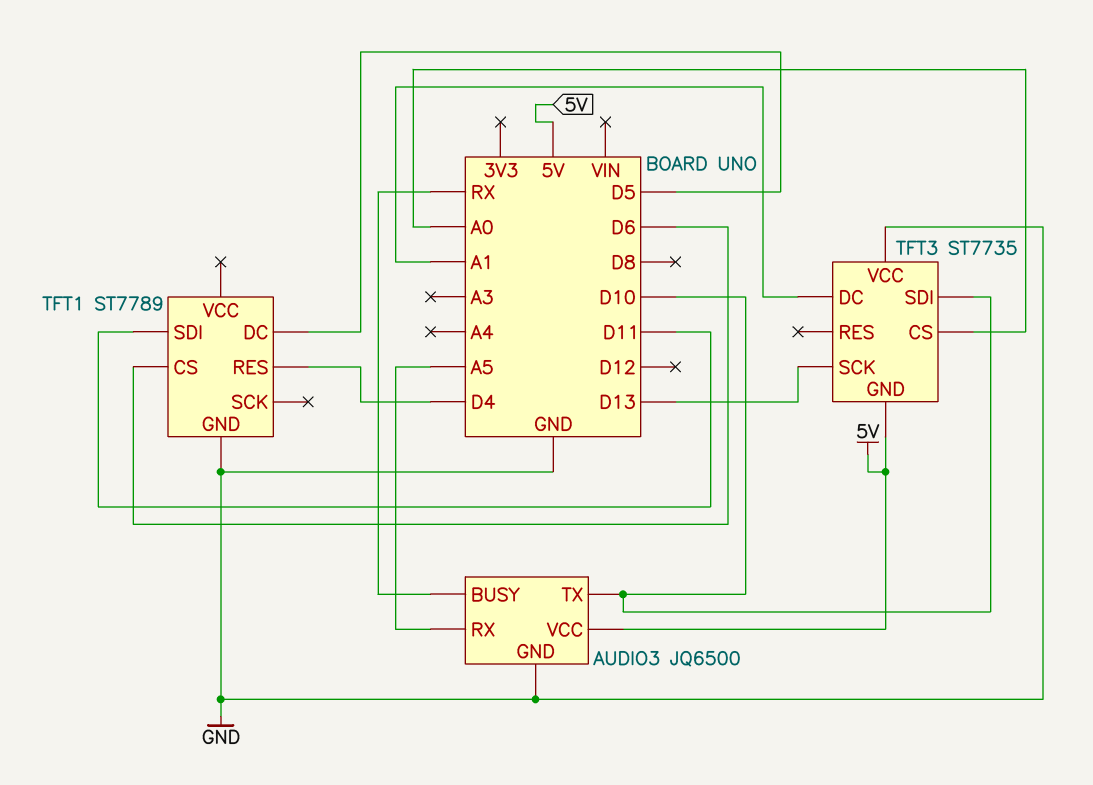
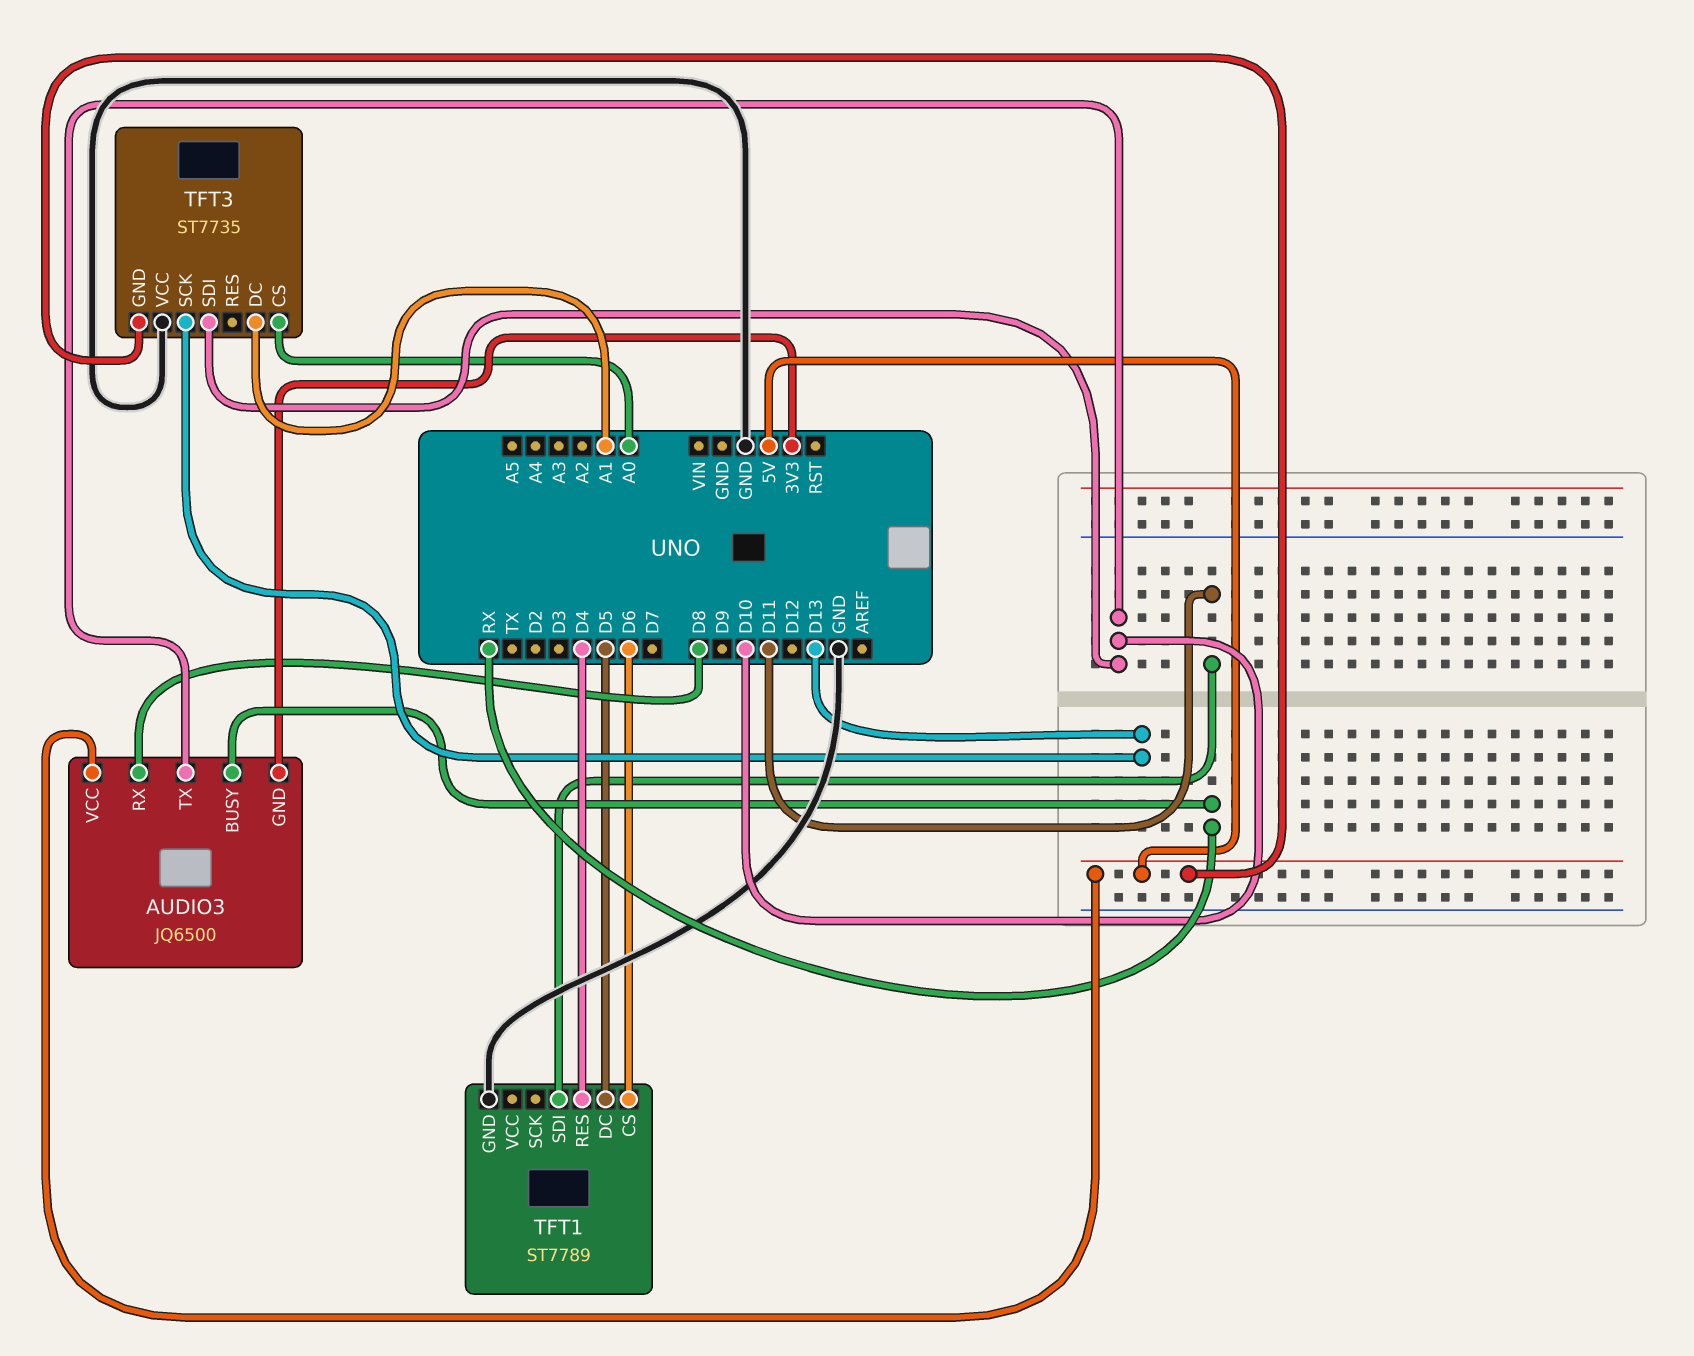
AUDIO3 pin GND: GND -> 3V3
AUDIO3 pin RX: A5 -> D8

